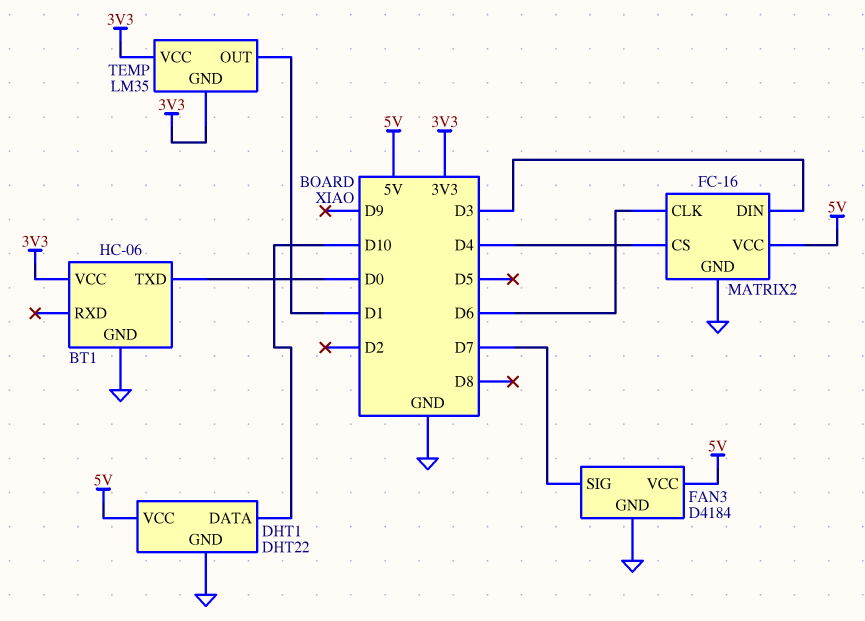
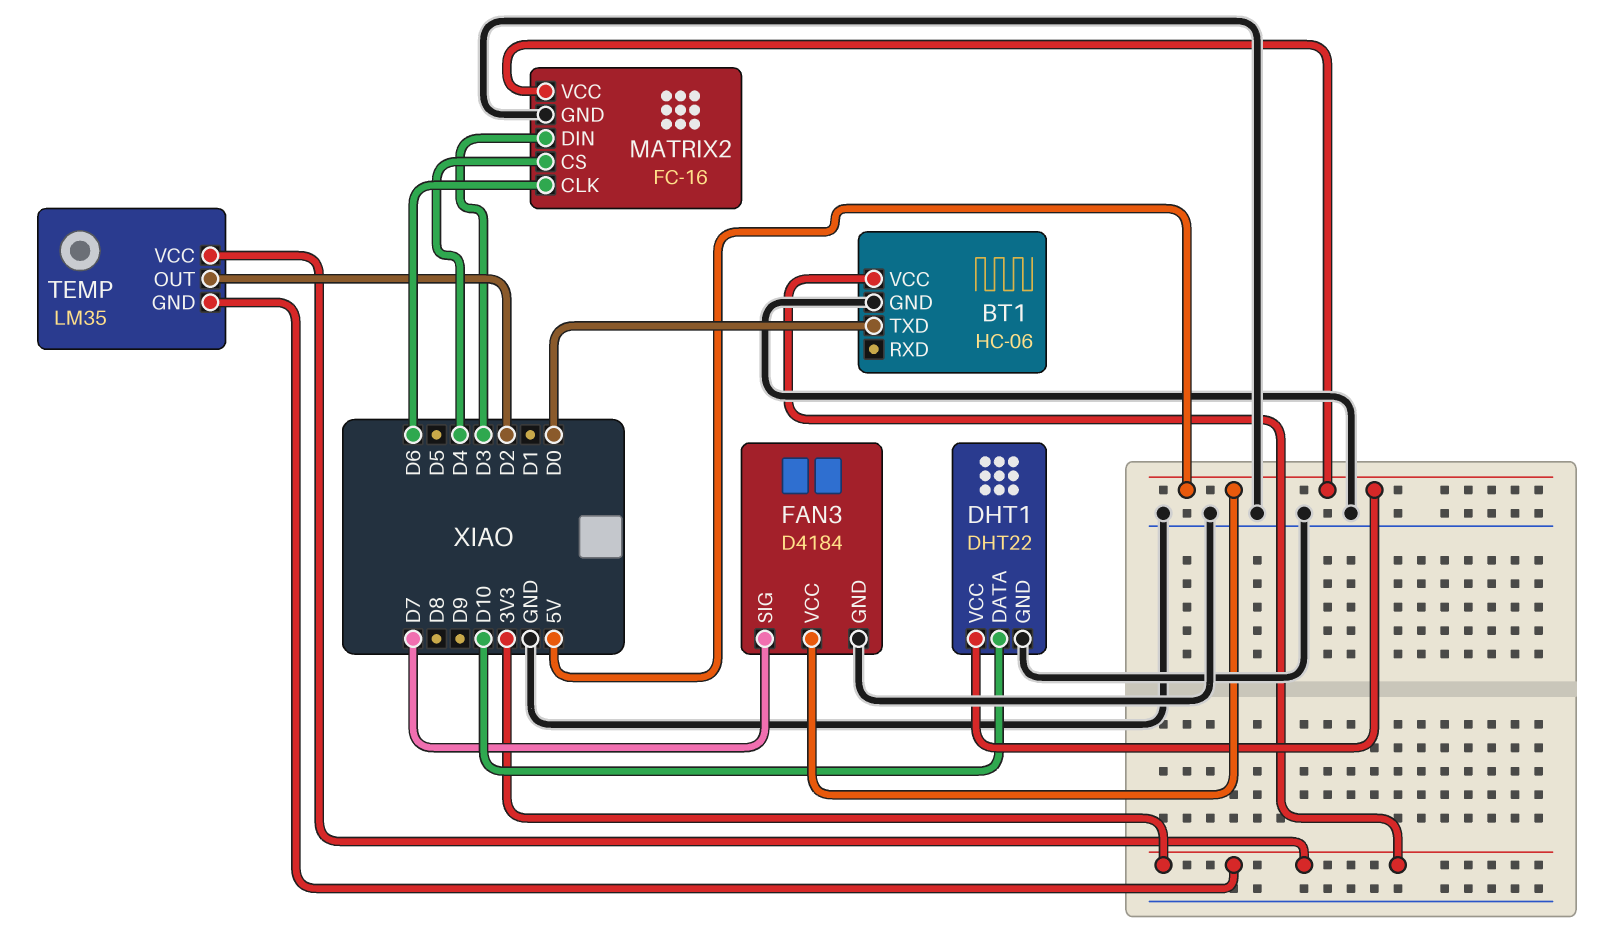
TEMP pin OUT: D1 -> D2

